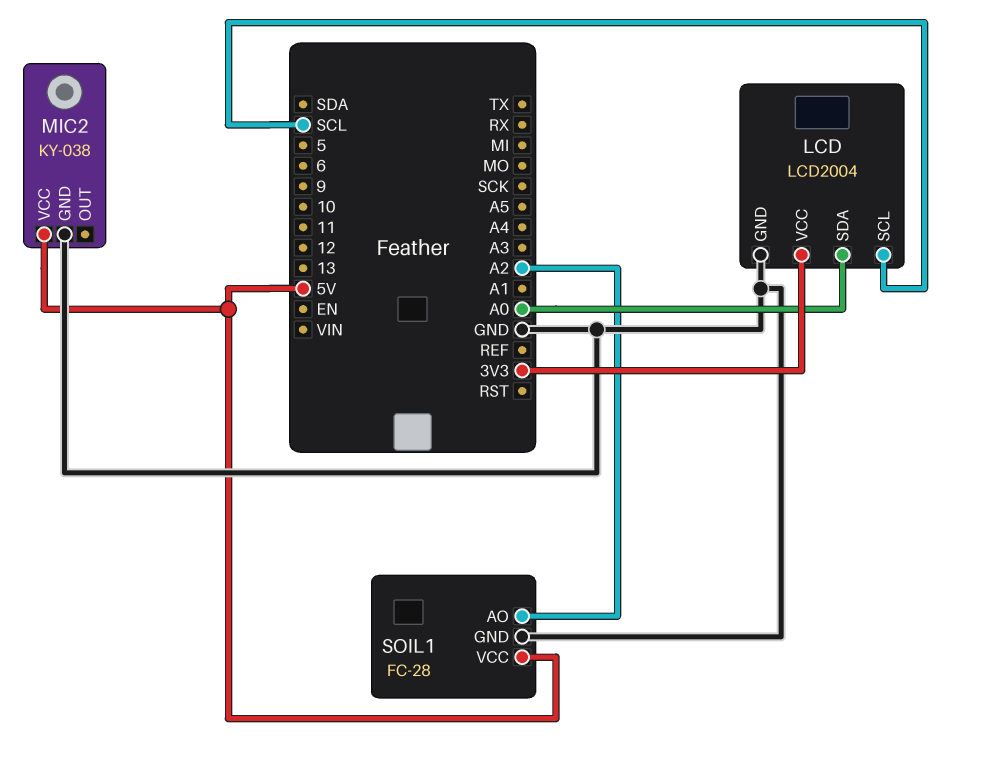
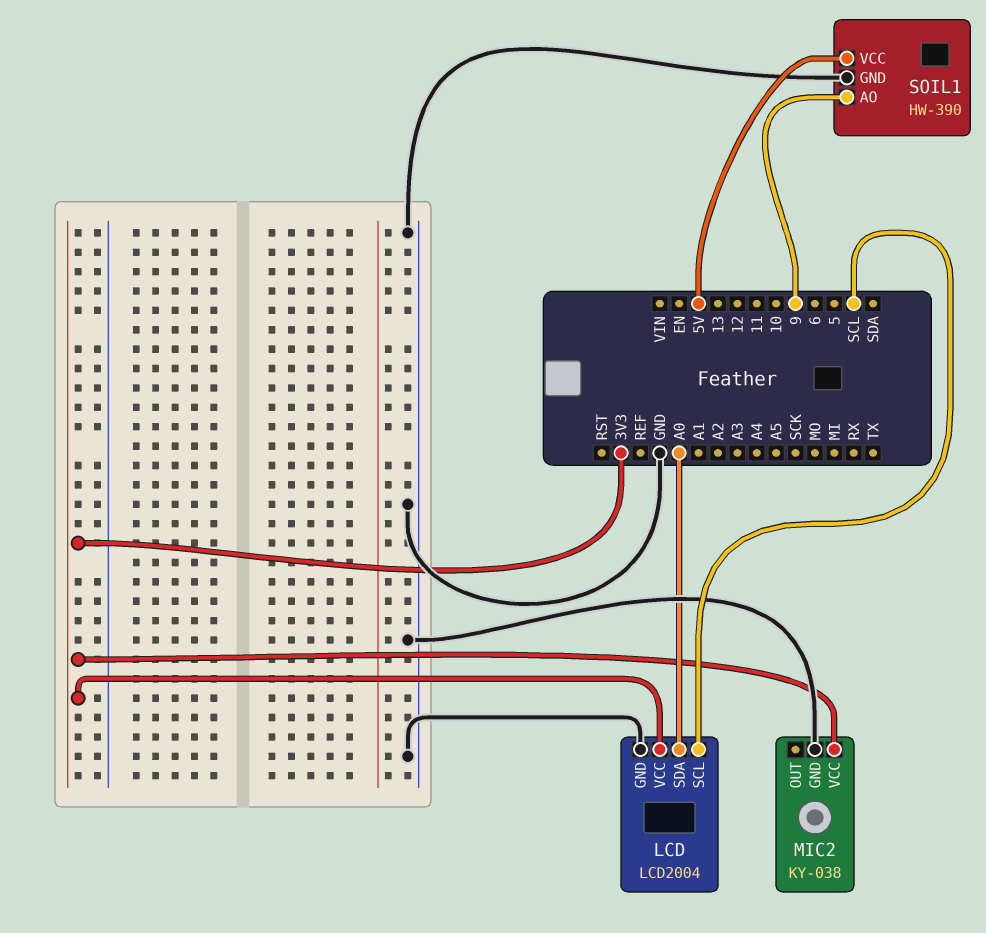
MIC2 pin VCC: 5V -> 3V3
SOIL1: FC-28 -> HW-390
SOIL1 pin AO: A2 -> 9

